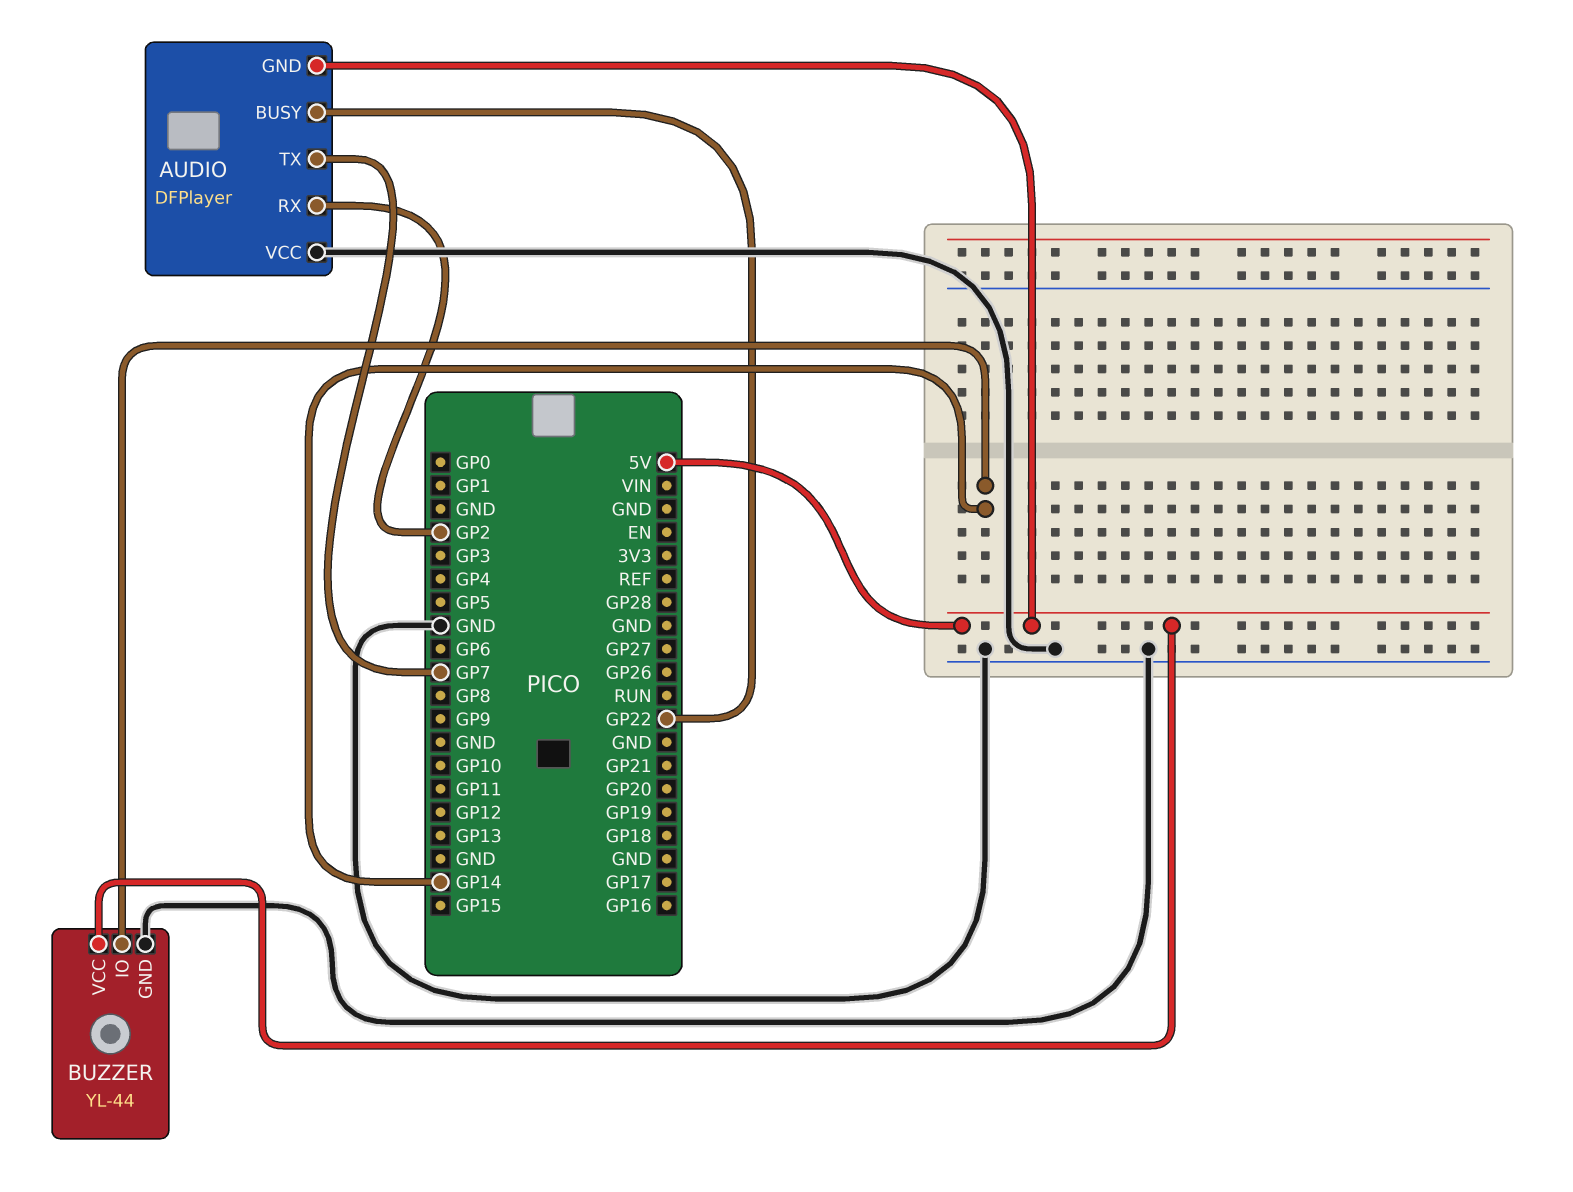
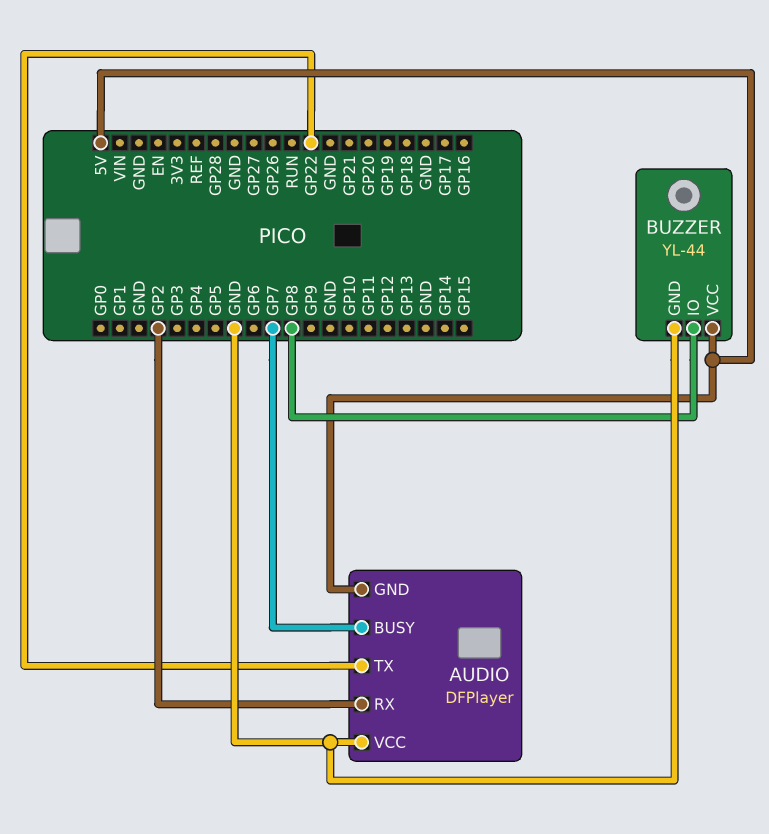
AUDIO pin BUSY: GP22 -> GP7
AUDIO pin TX: GP7 -> GP22
BUZZER pin IO: GP14 -> GP8

